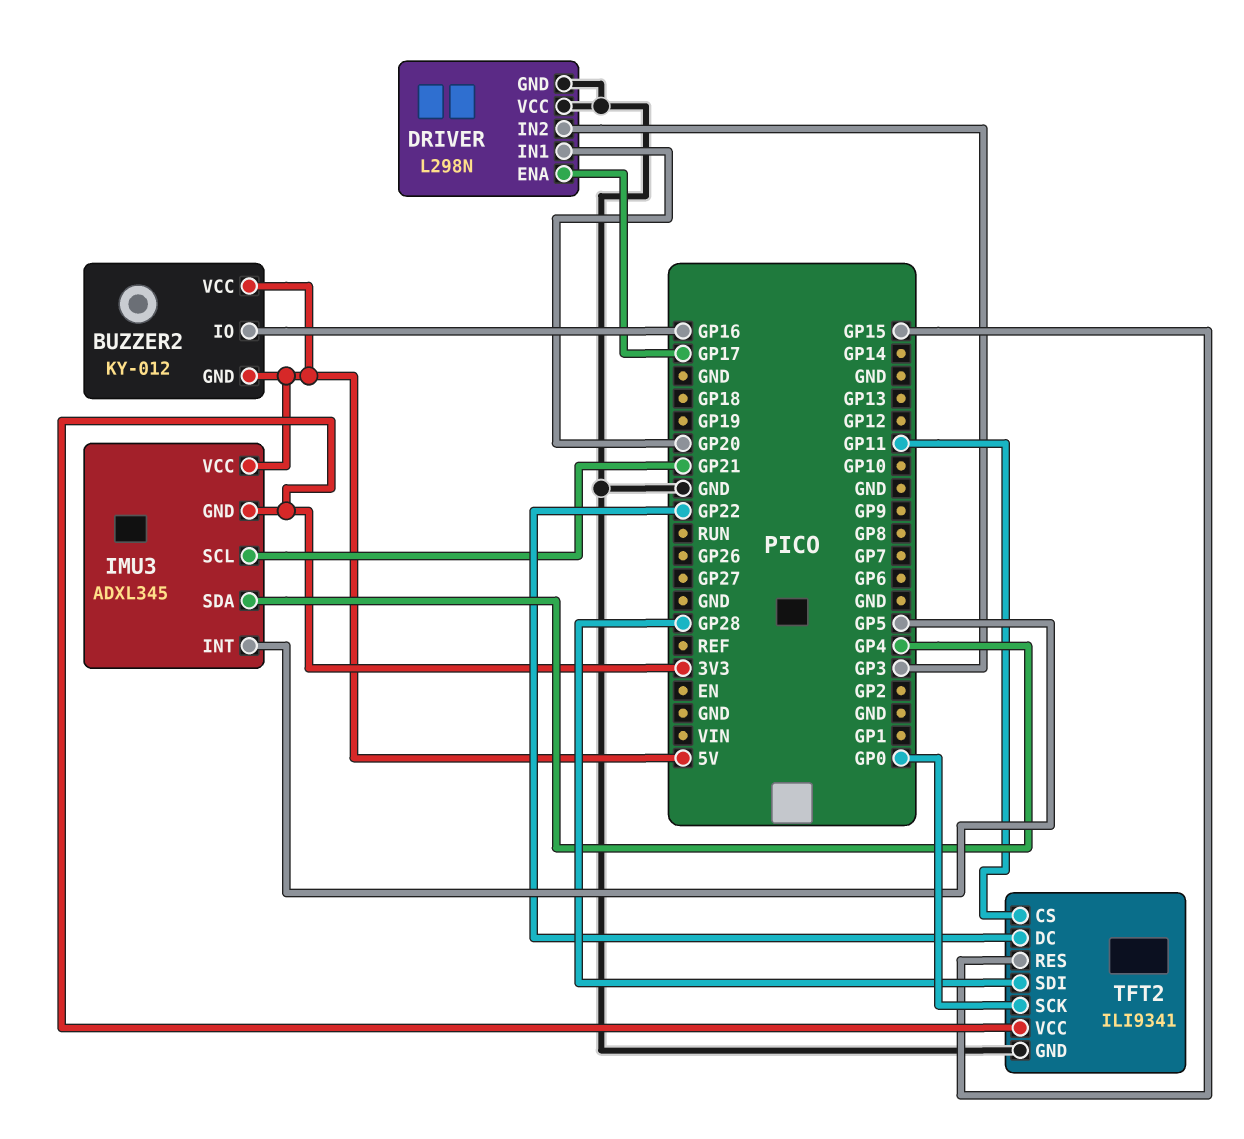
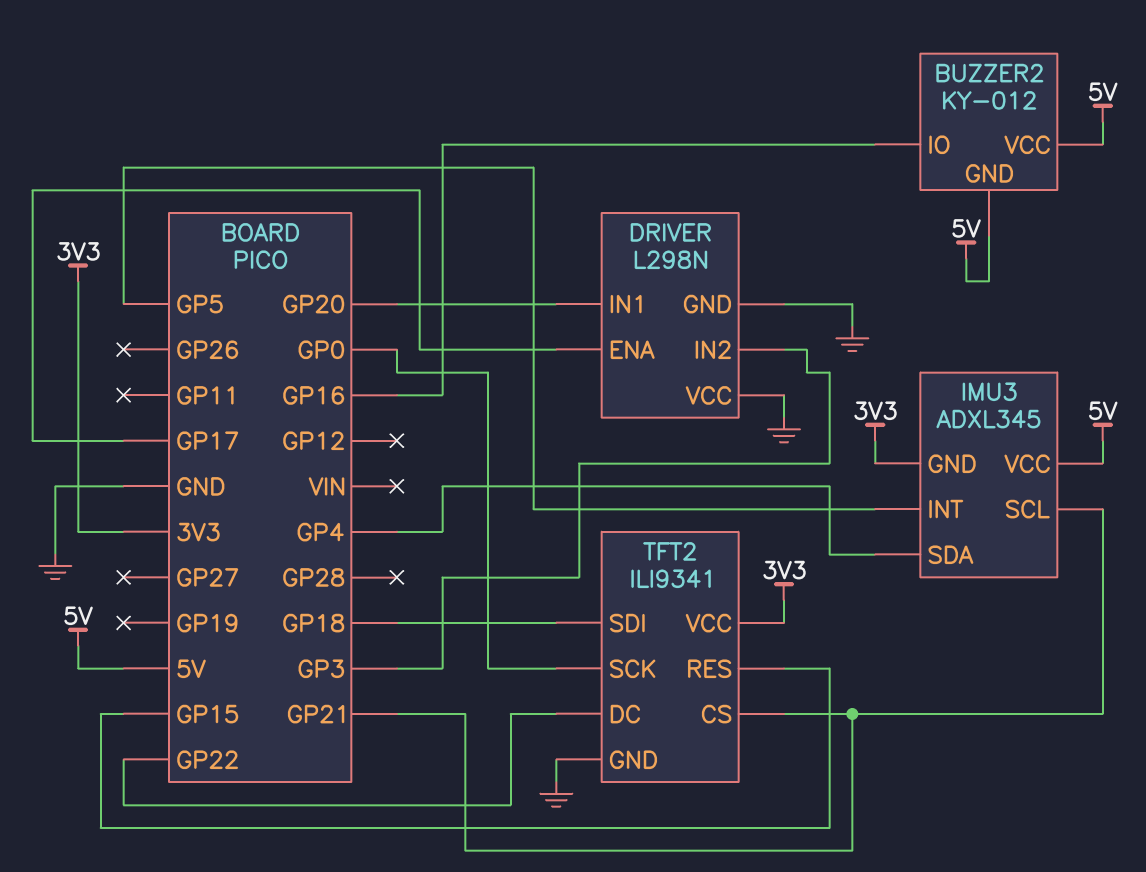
TFT2 pin CS: GP11 -> GP21
TFT2 pin SDI: GP28 -> GP18

